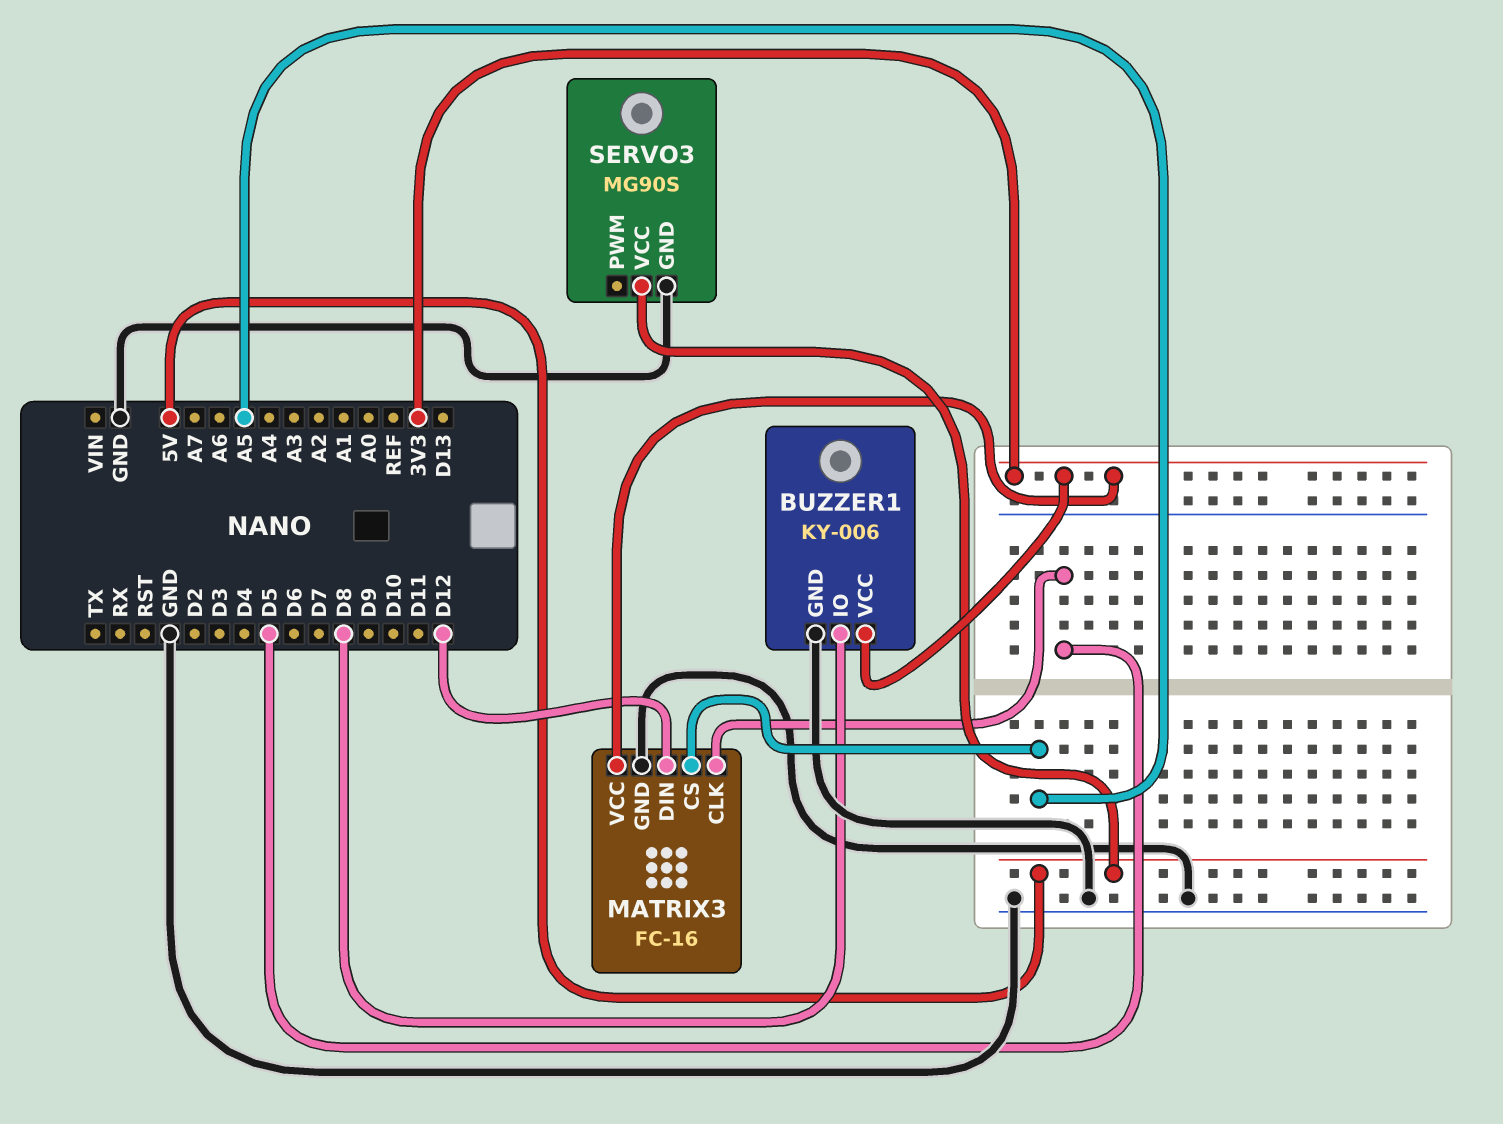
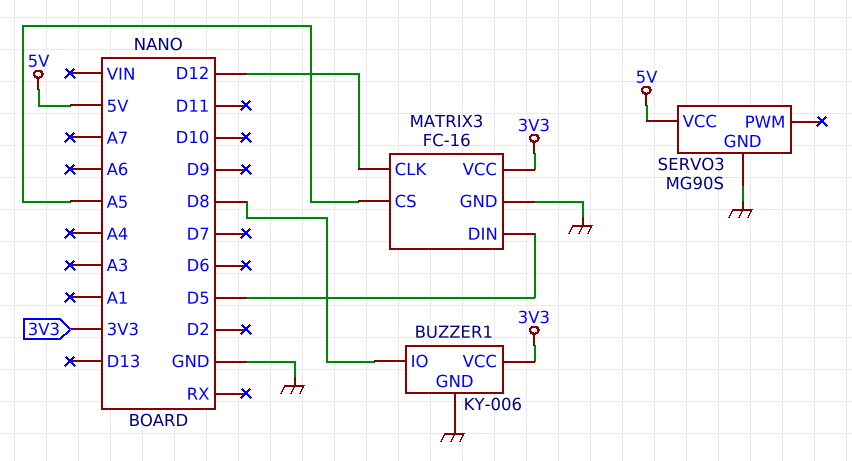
MATRIX3 pin CLK: D5 -> D12
MATRIX3 pin DIN: D12 -> D5

